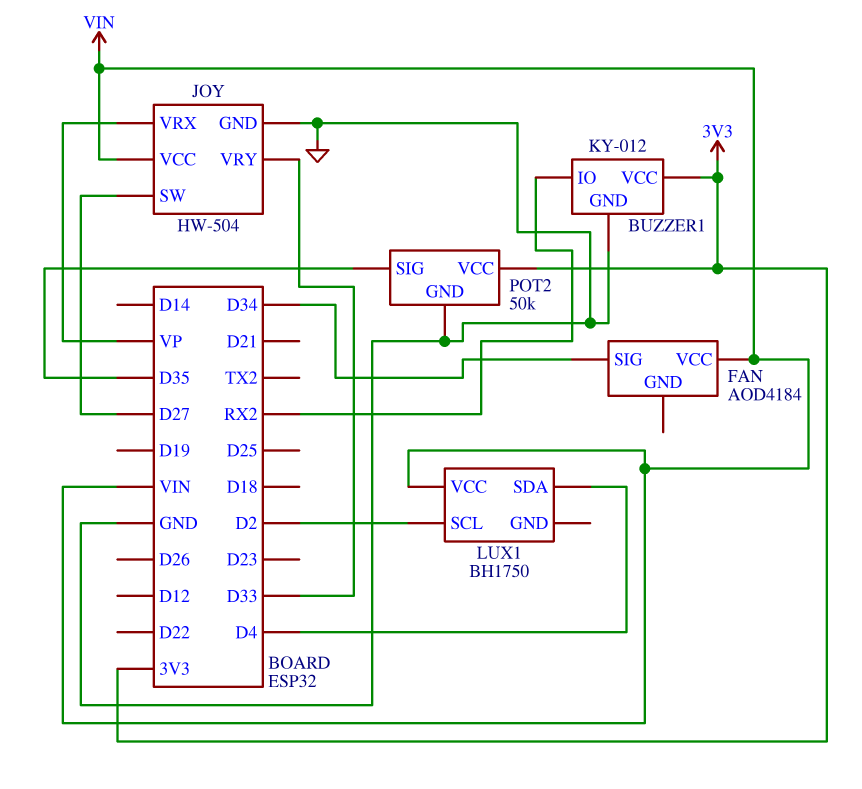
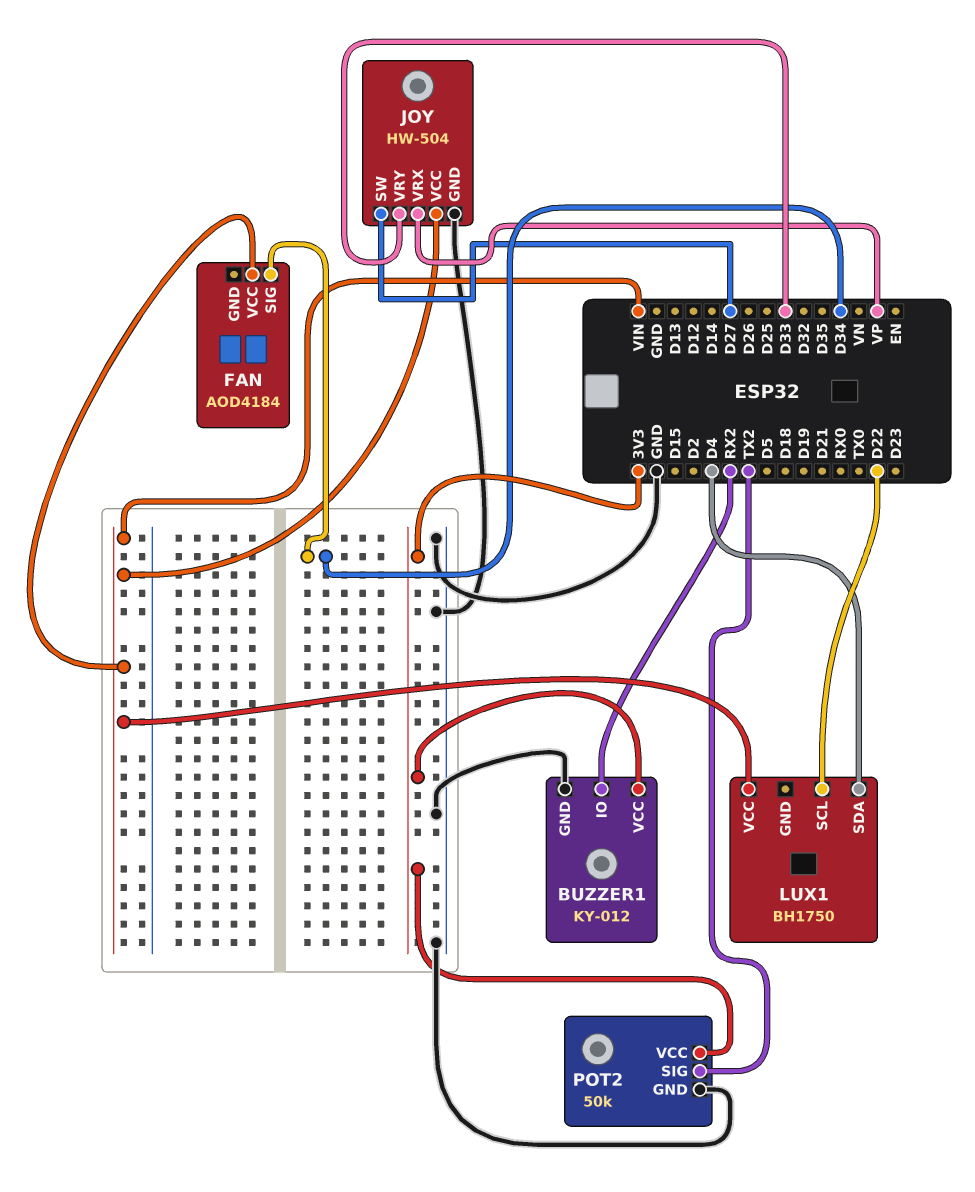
LUX1 pin SCL: D2 -> D22
POT2 pin SIG: D35 -> TX2

